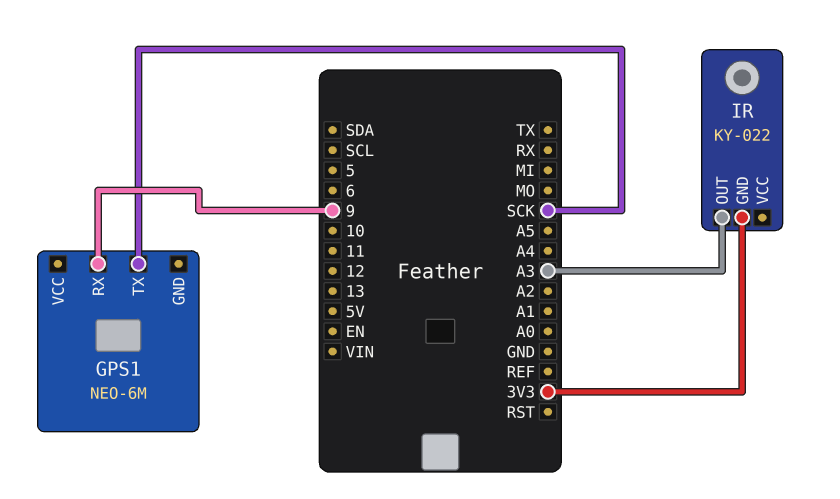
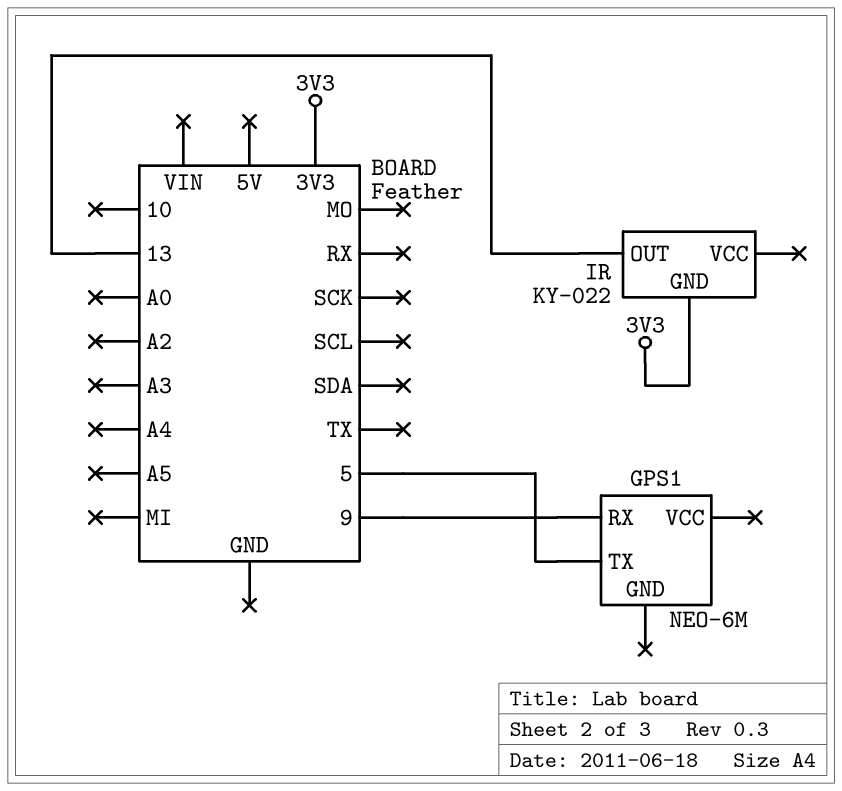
GPS1 pin TX: SCK -> 5
IR pin OUT: A3 -> 13

